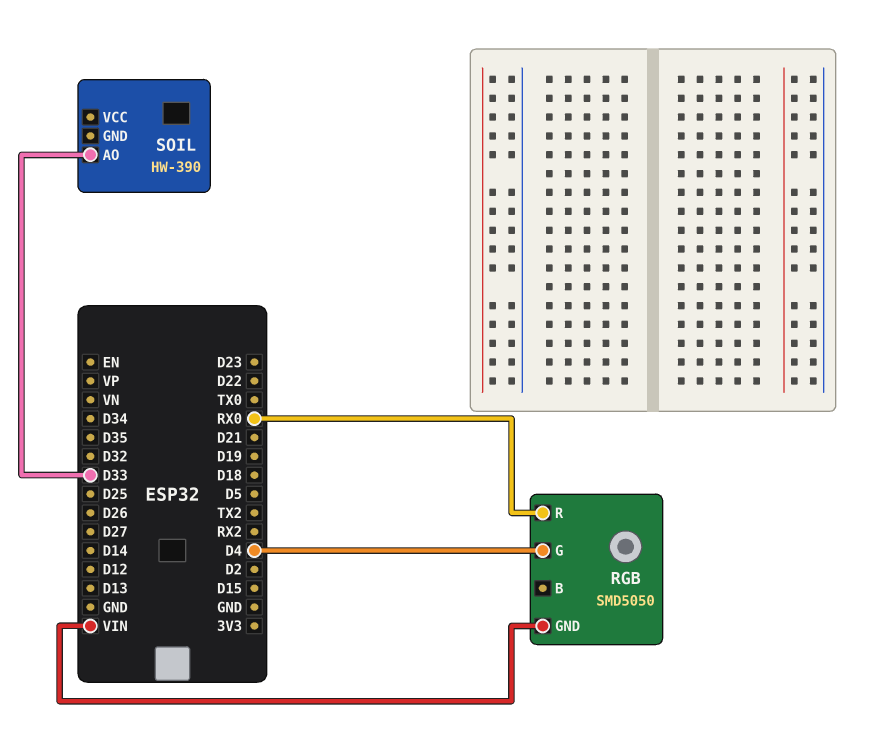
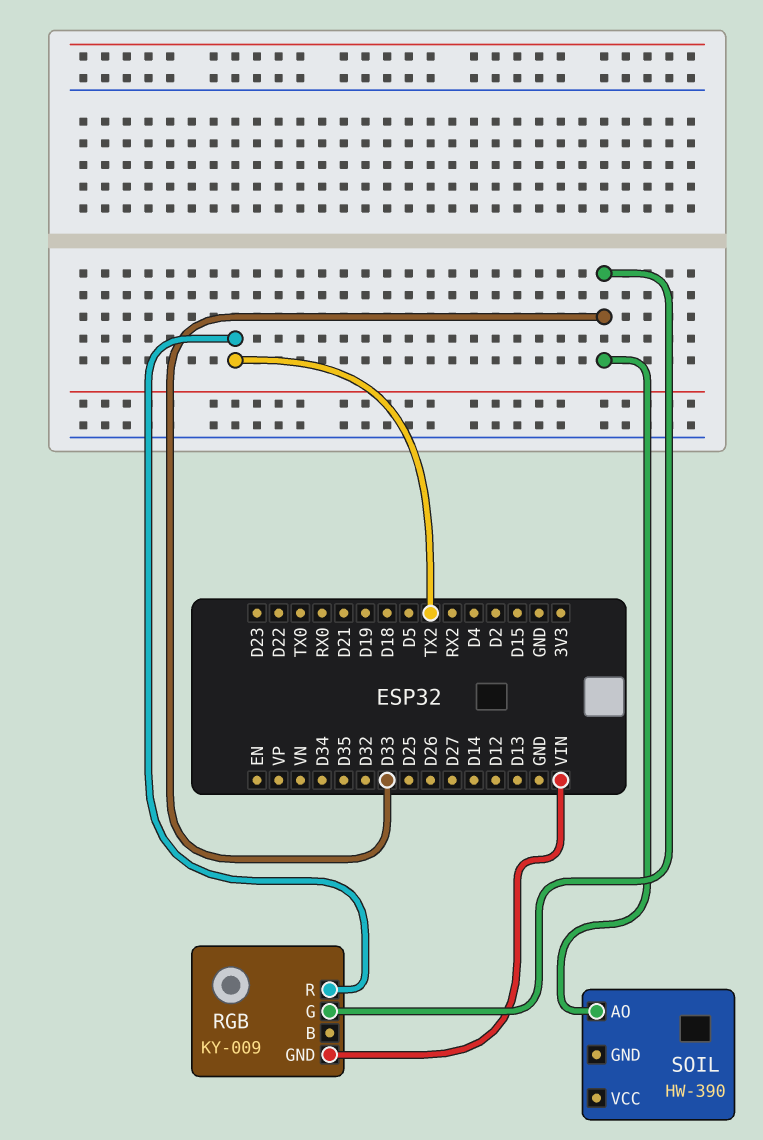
RGB: SMD5050 -> KY-009
RGB pin G: D4 -> D33
RGB pin R: RX0 -> TX2

